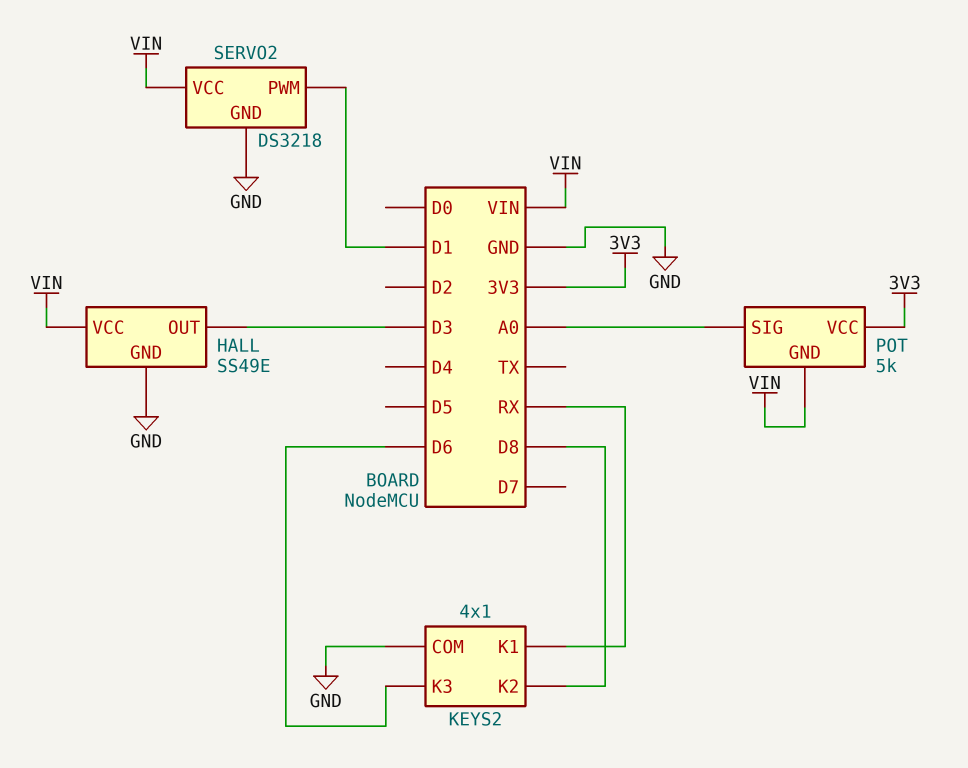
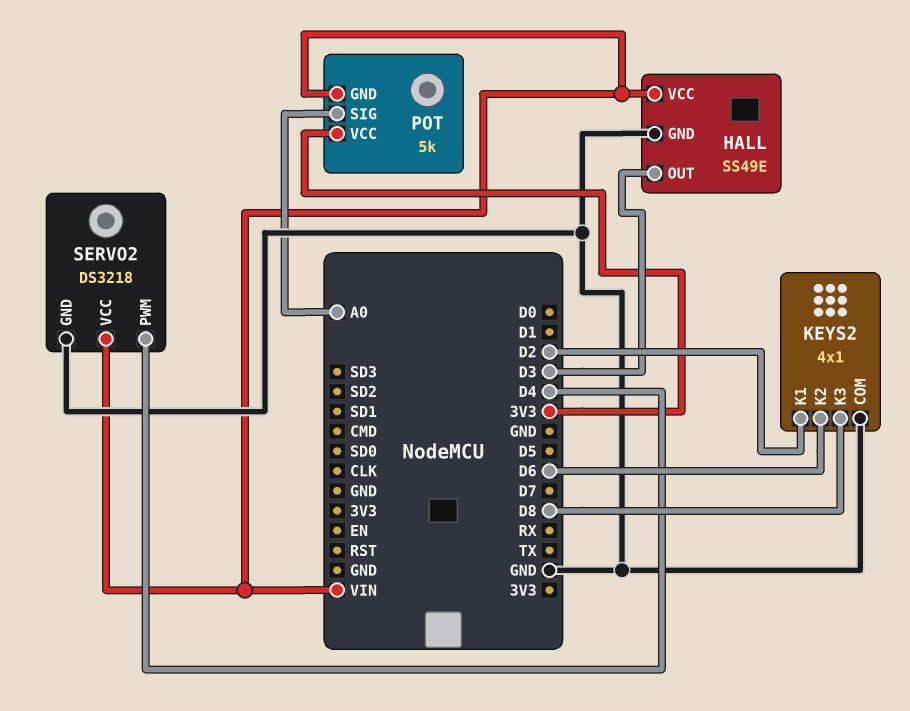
KEYS2 pin K1: RX -> D2
KEYS2 pin K2: D8 -> D6
KEYS2 pin K3: D6 -> D8
SERVO2 pin PWM: D1 -> D4

